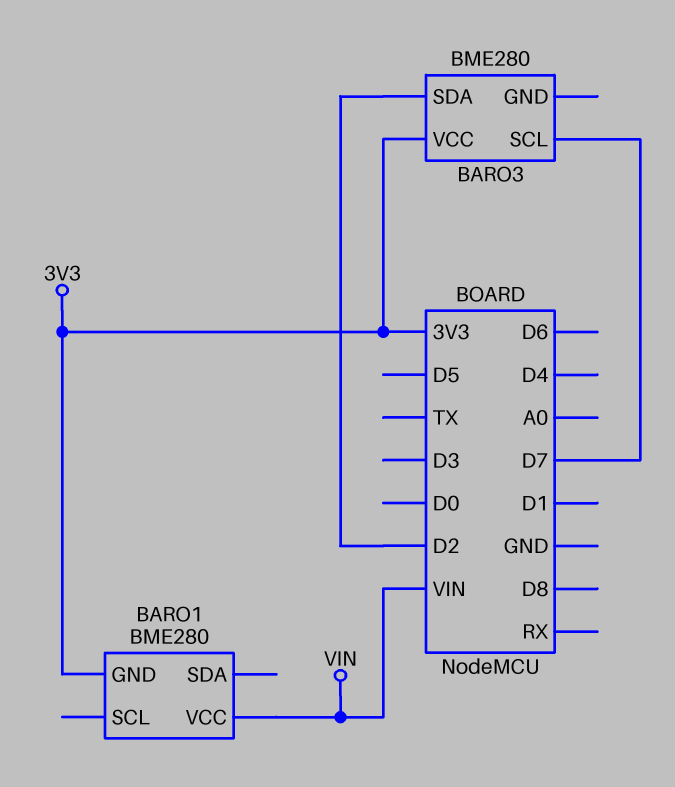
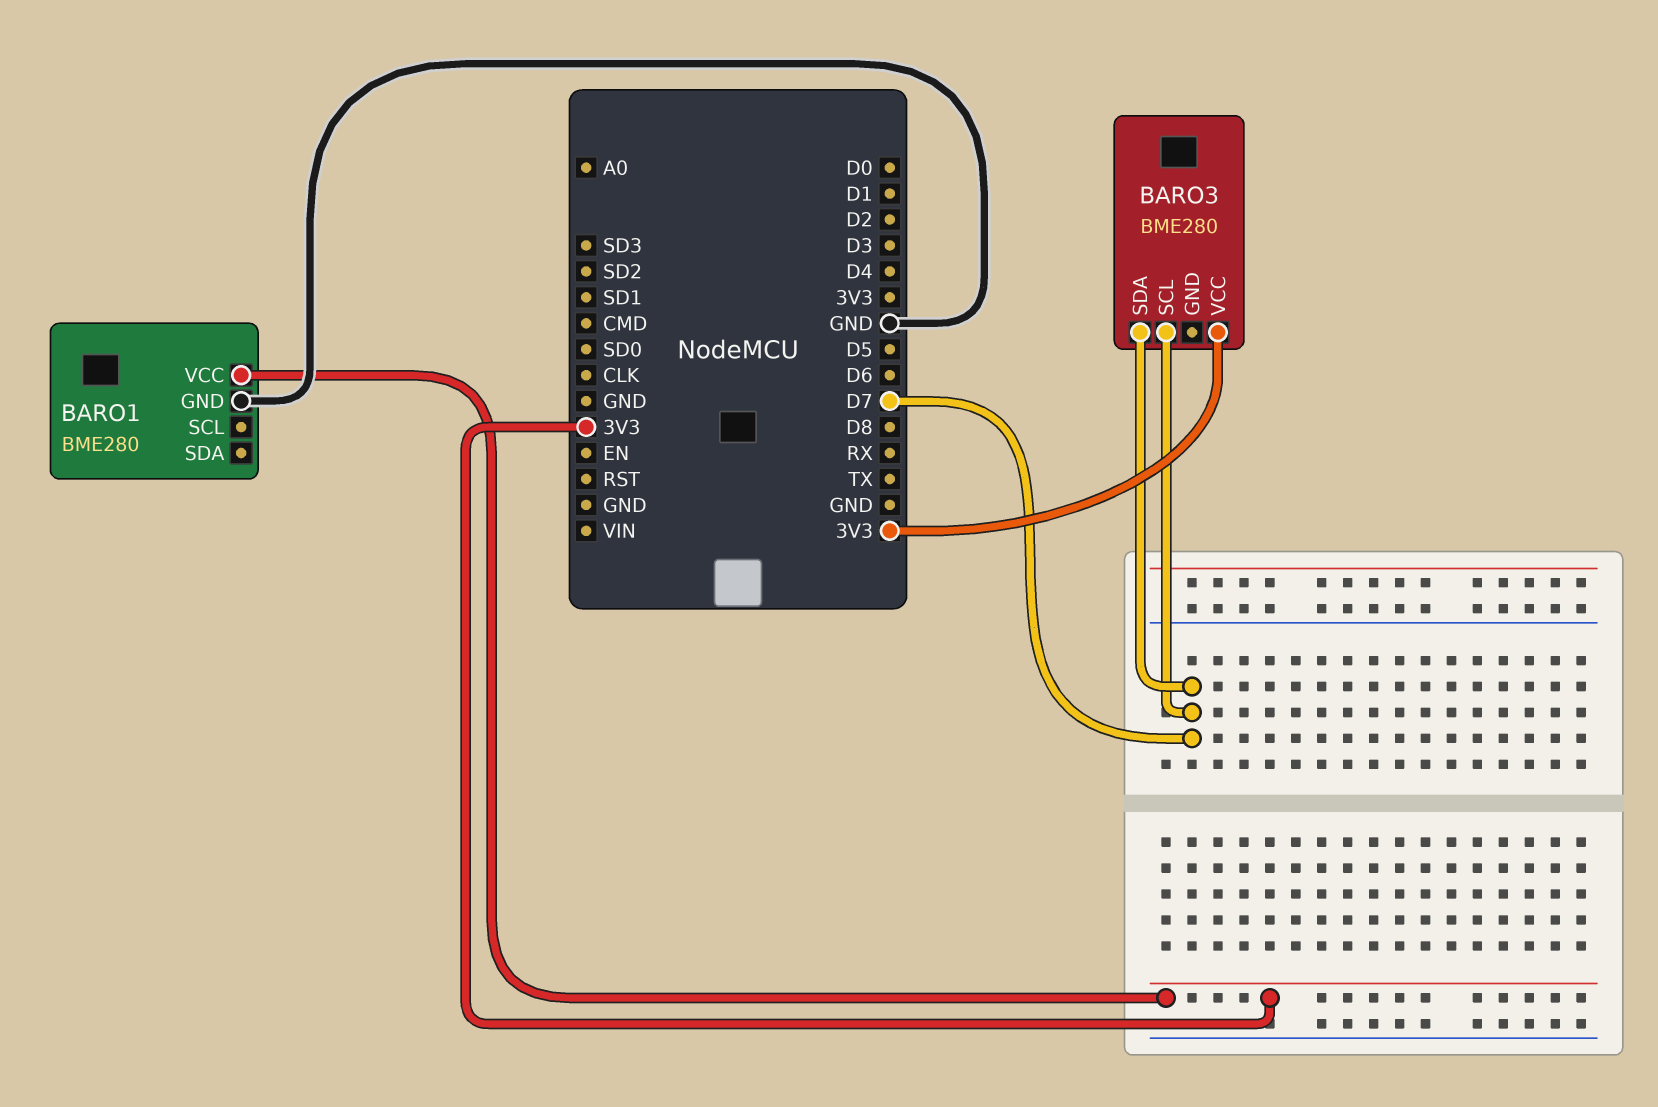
BARO1 pin GND: 3V3 -> GND
BARO1 pin VCC: VIN -> 3V3
BARO3 pin SDA: D2 -> D7

